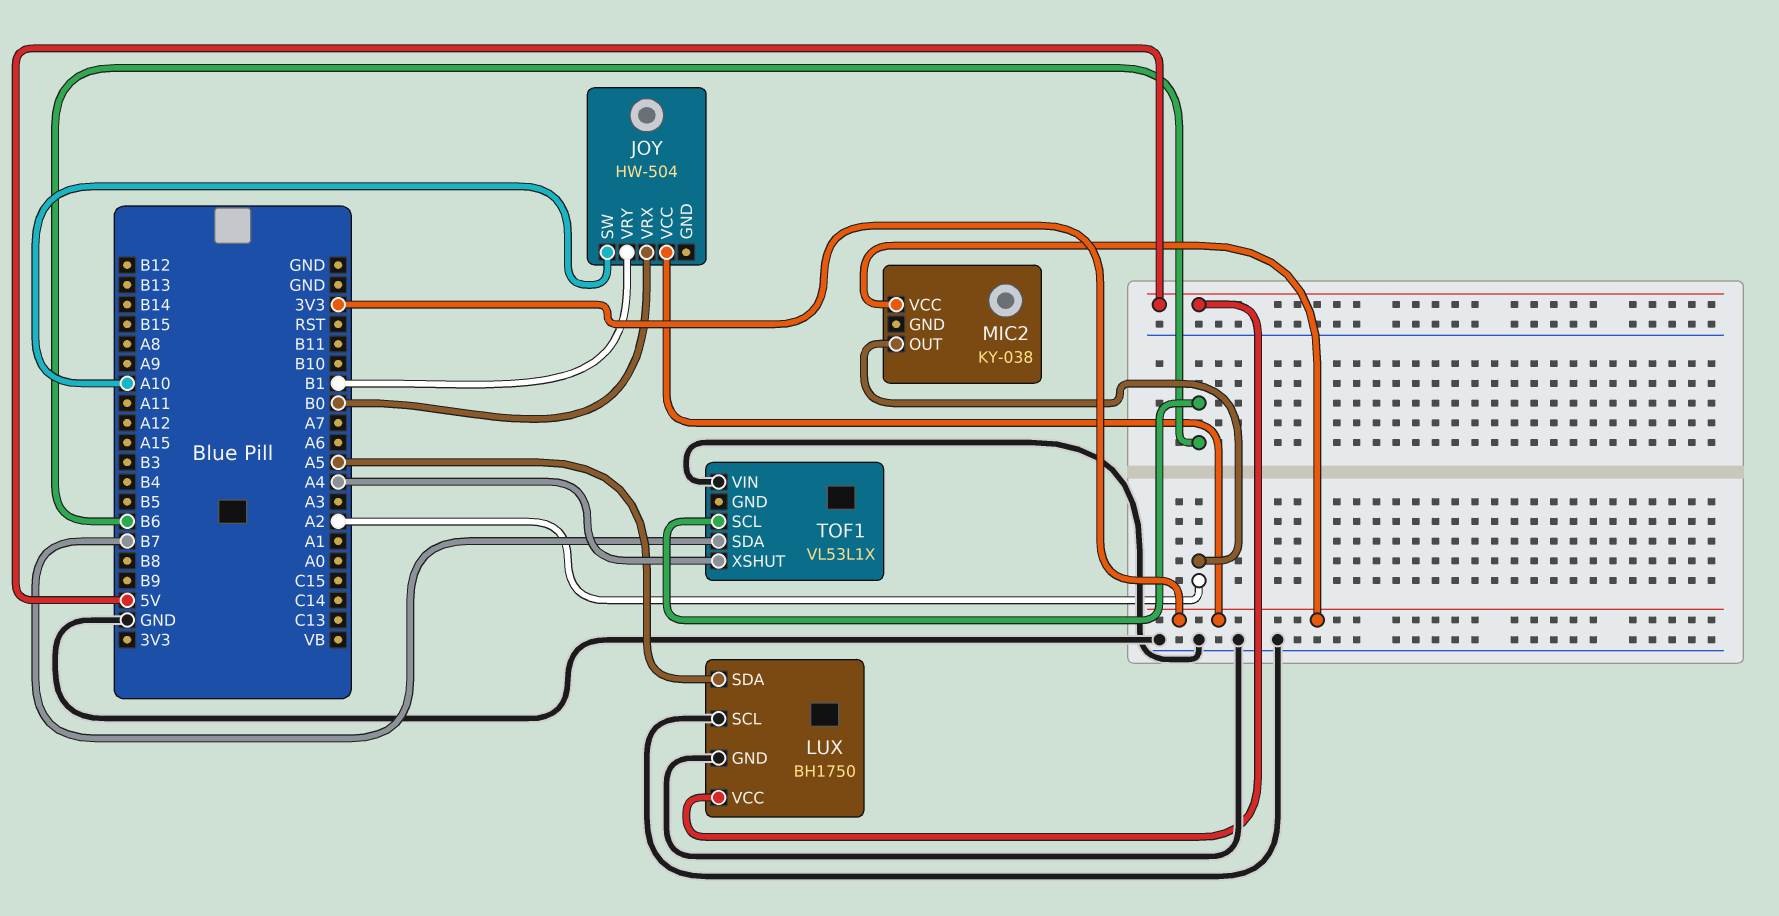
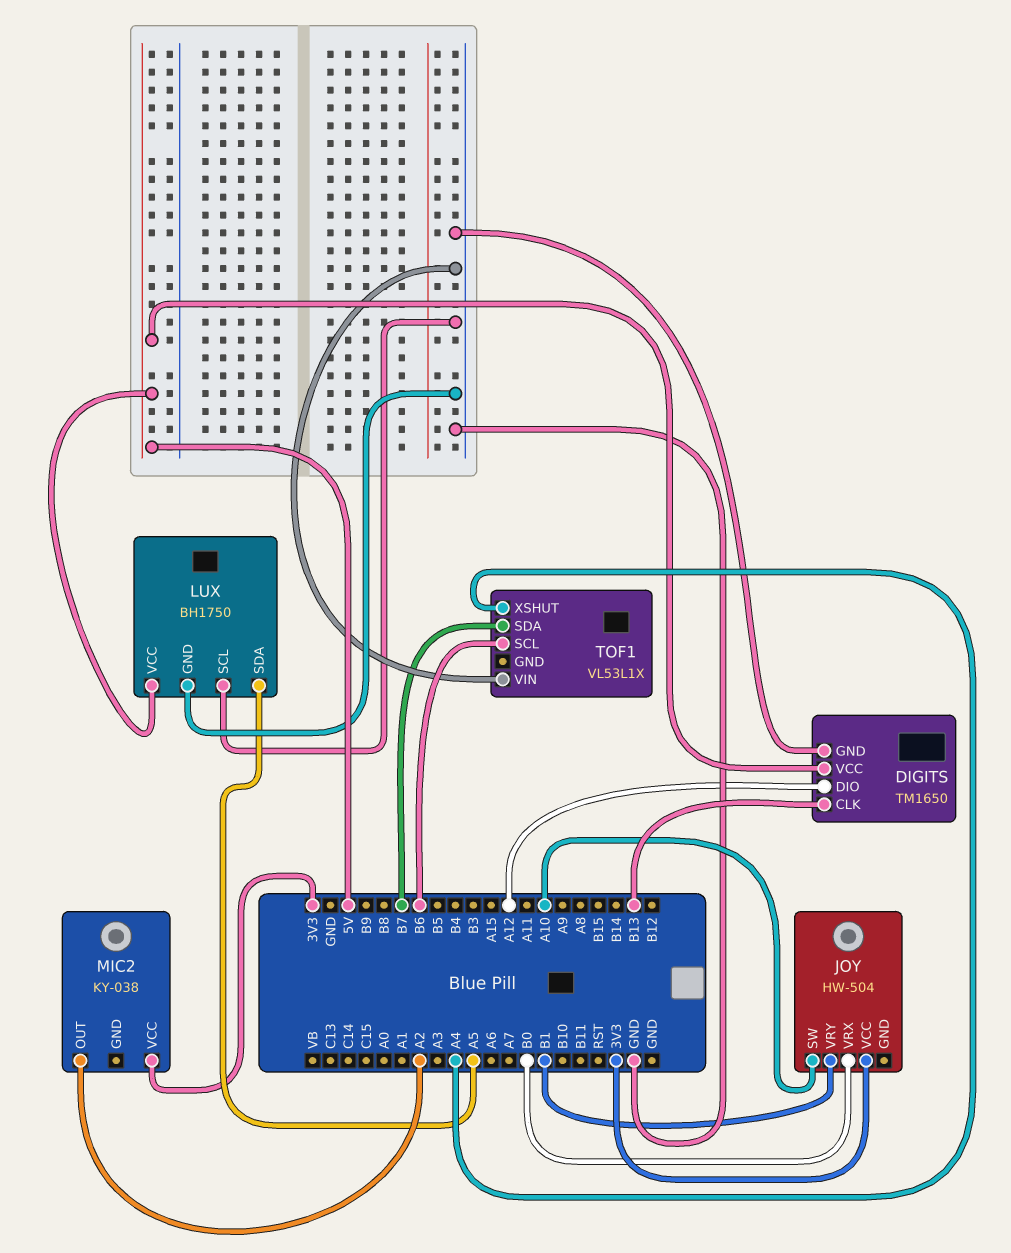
DIGITS: none -> TM1650
DIGITS pin CLK: none -> B13
DIGITS pin DIO: none -> A12
DIGITS pin GND: none -> GND
DIGITS pin VCC: none -> 5V

